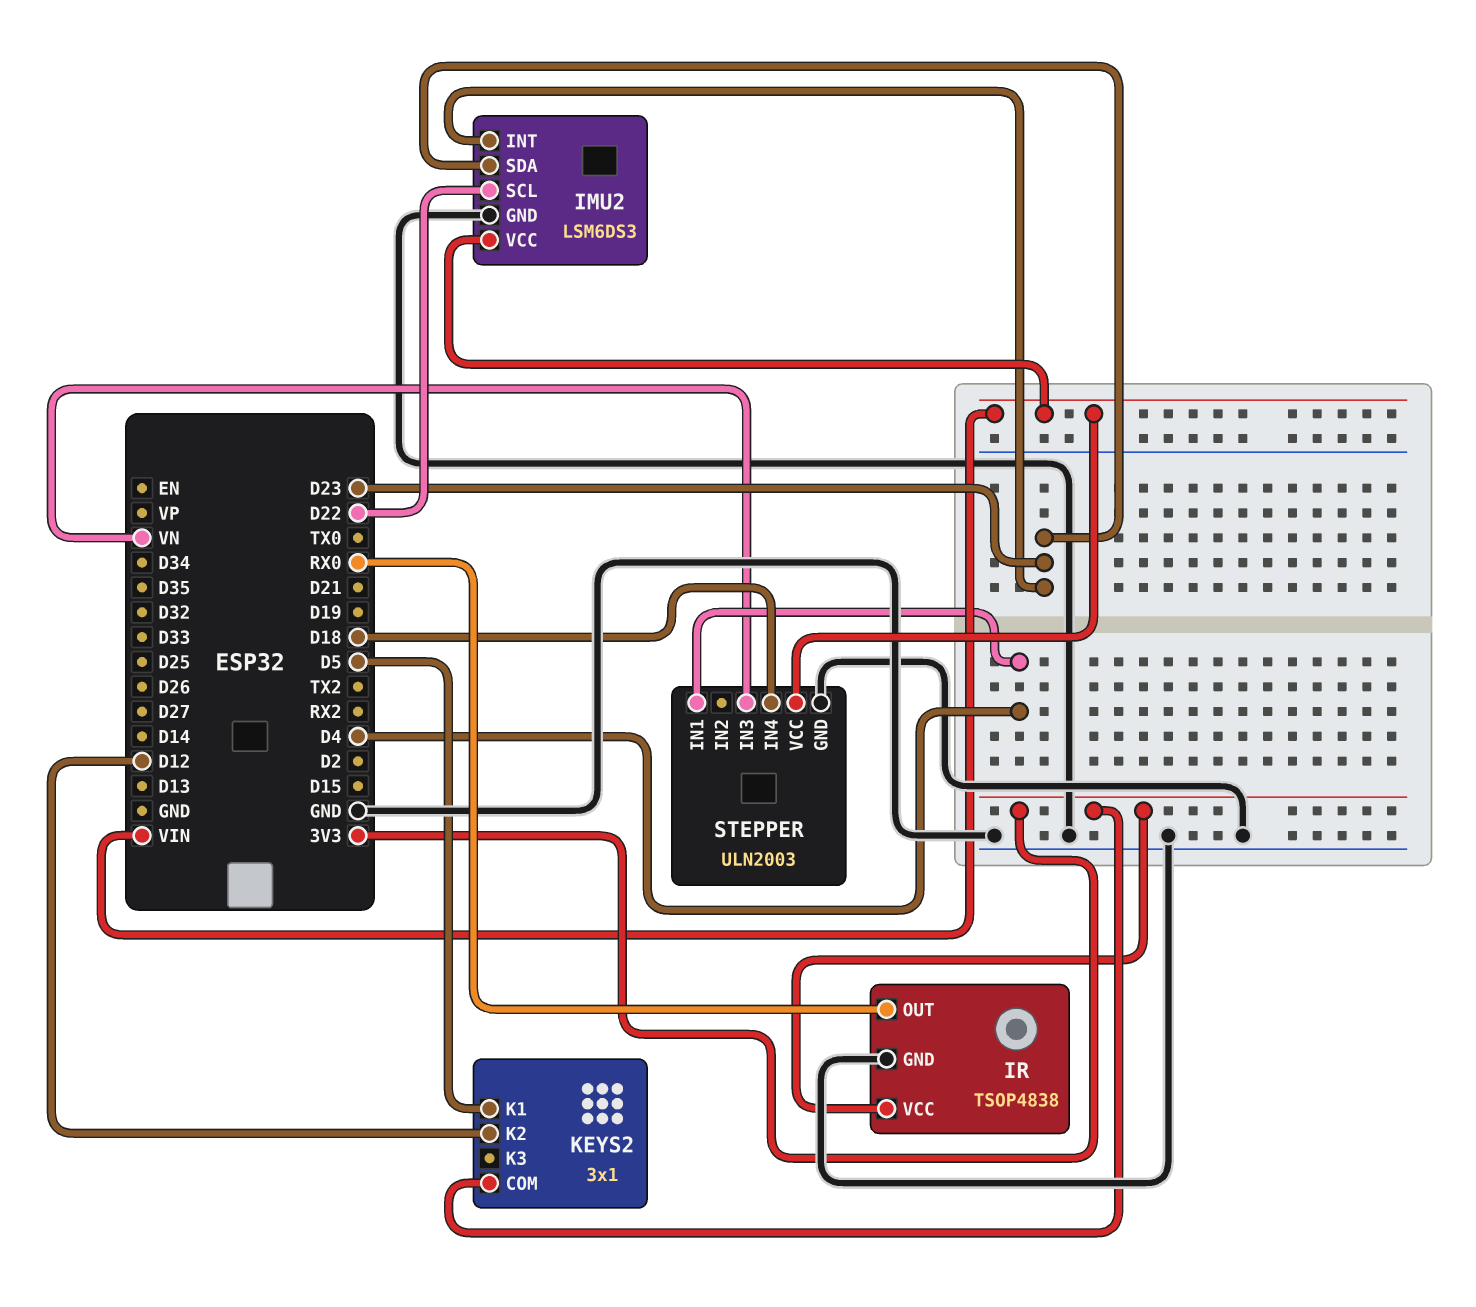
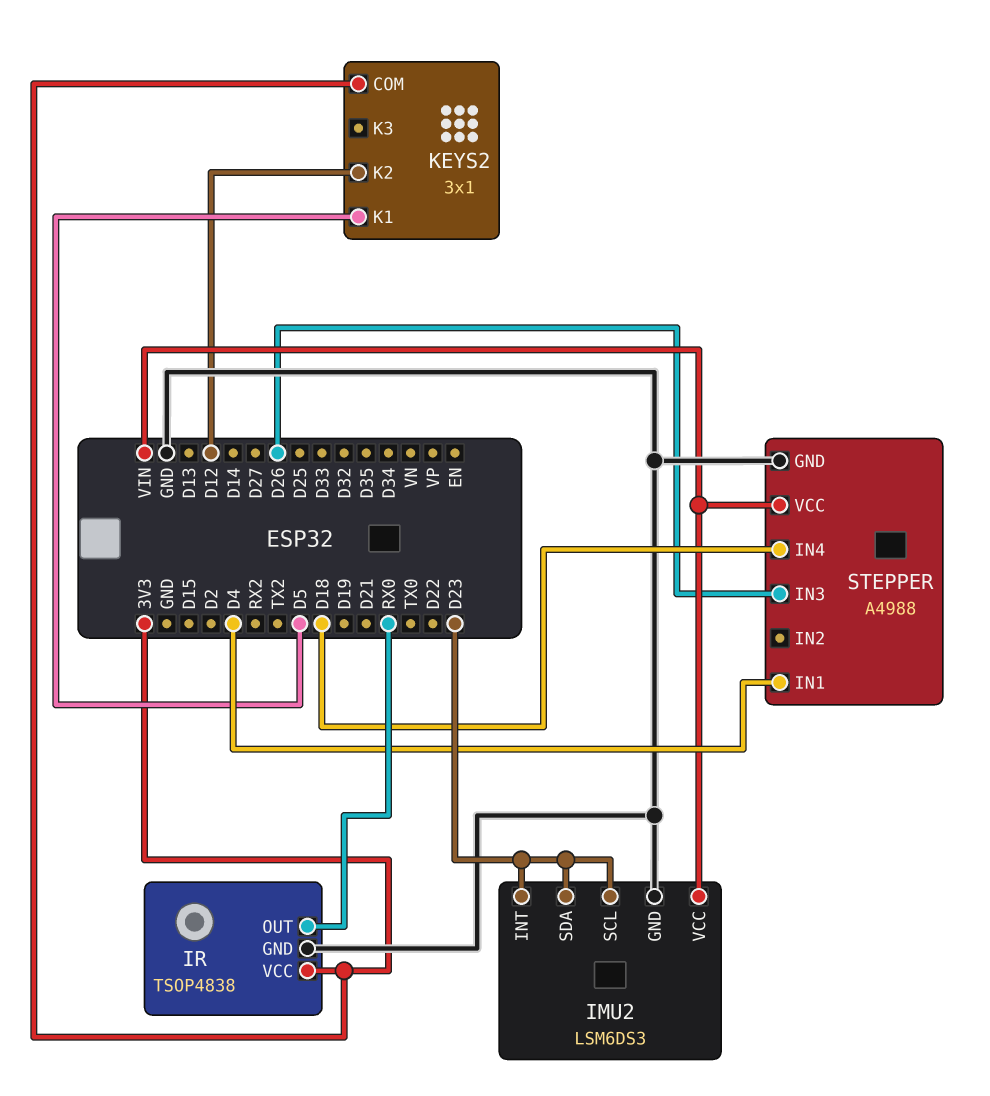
IMU2 pin SCL: D22 -> D23
STEPPER: ULN2003 -> A4988
STEPPER pin IN3: VN -> D26

